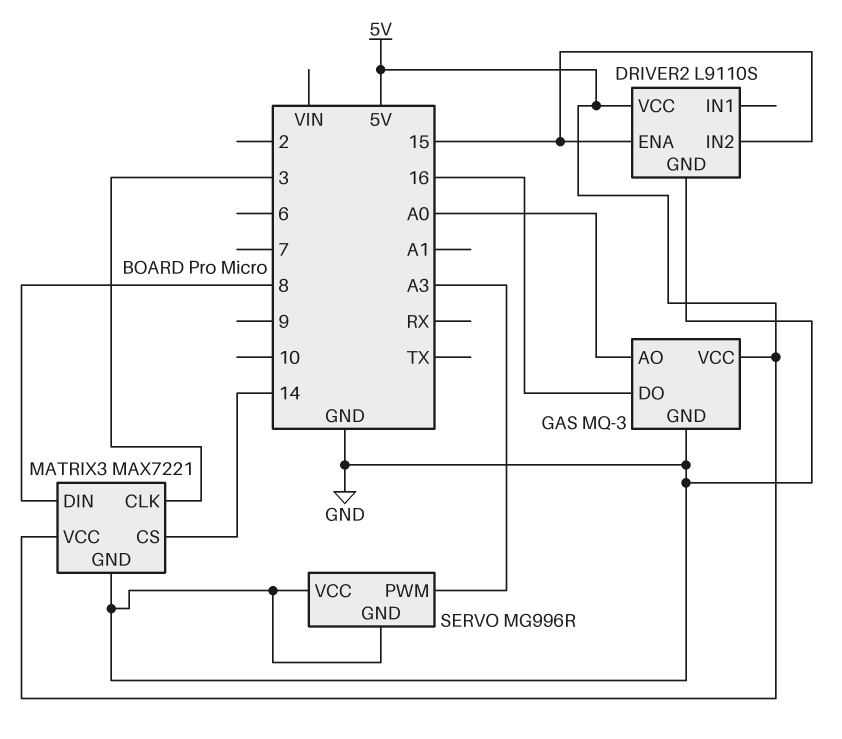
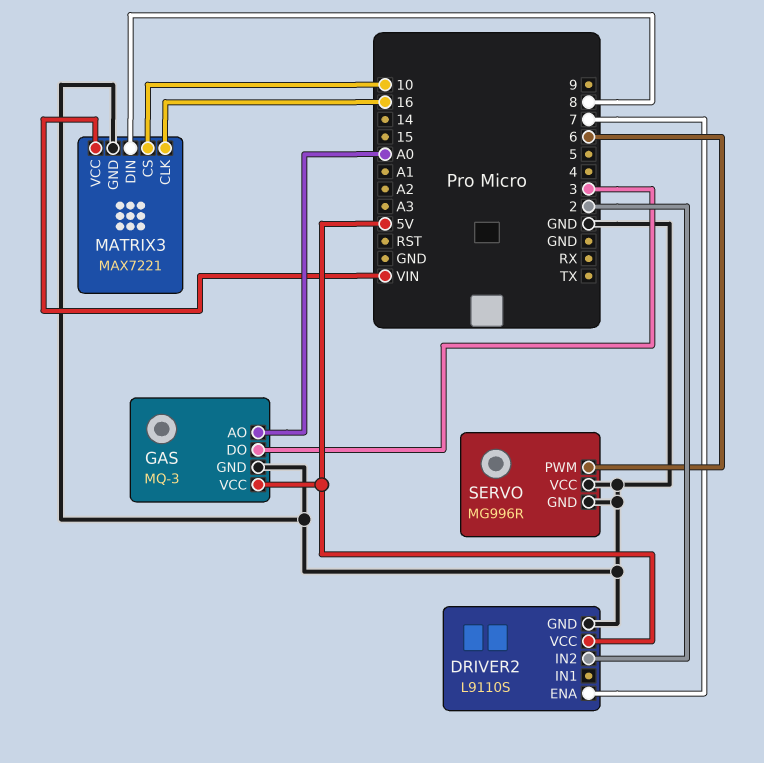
DRIVER2 pin ENA: 15 -> 7
DRIVER2 pin IN2: 15 -> 2
GAS pin DO: 16 -> 3
MATRIX3 pin CLK: 3 -> 16
MATRIX3 pin CS: 14 -> 10
MATRIX3 pin VCC: 5V -> VIN
SERVO pin PWM: A3 -> 6

